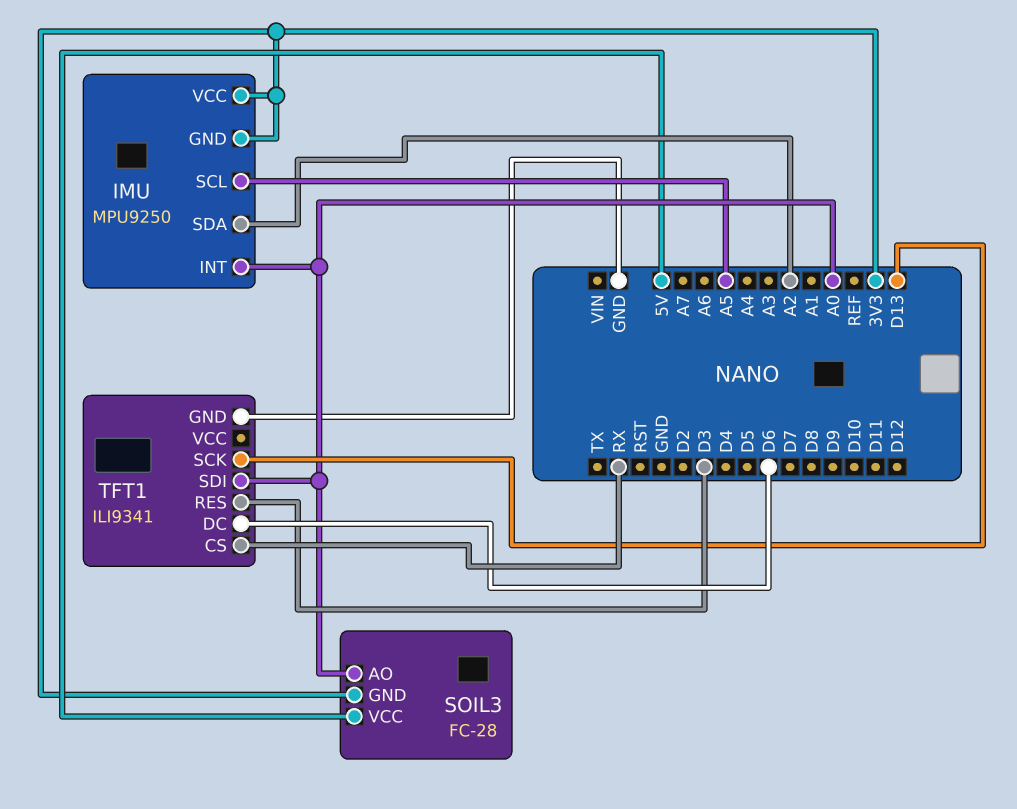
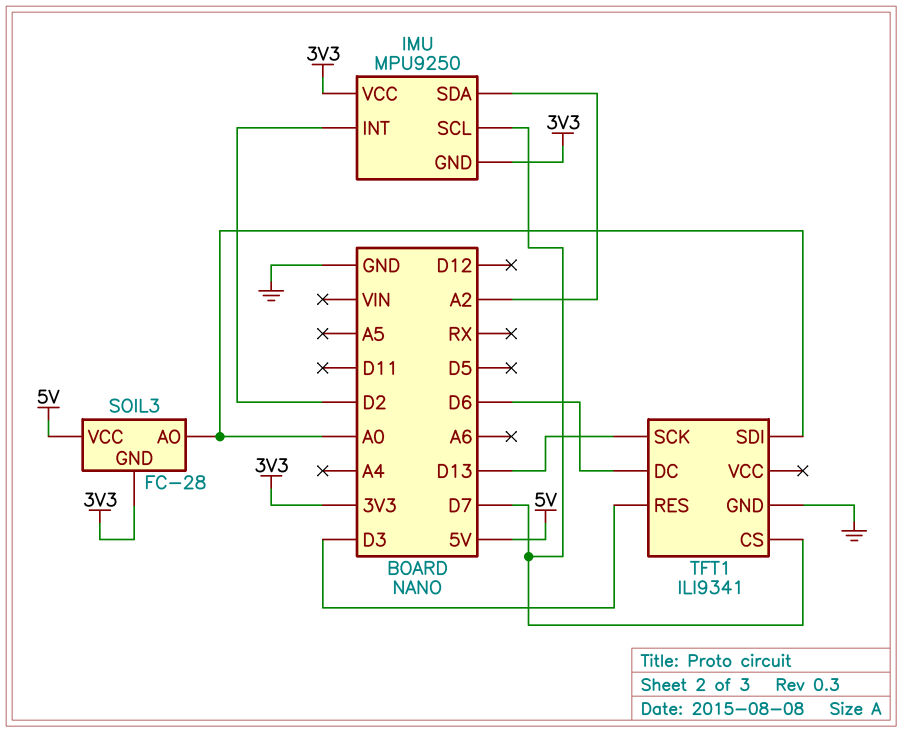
IMU pin INT: A0 -> D2
IMU pin SCL: A5 -> D7
TFT1 pin CS: RX -> D7

